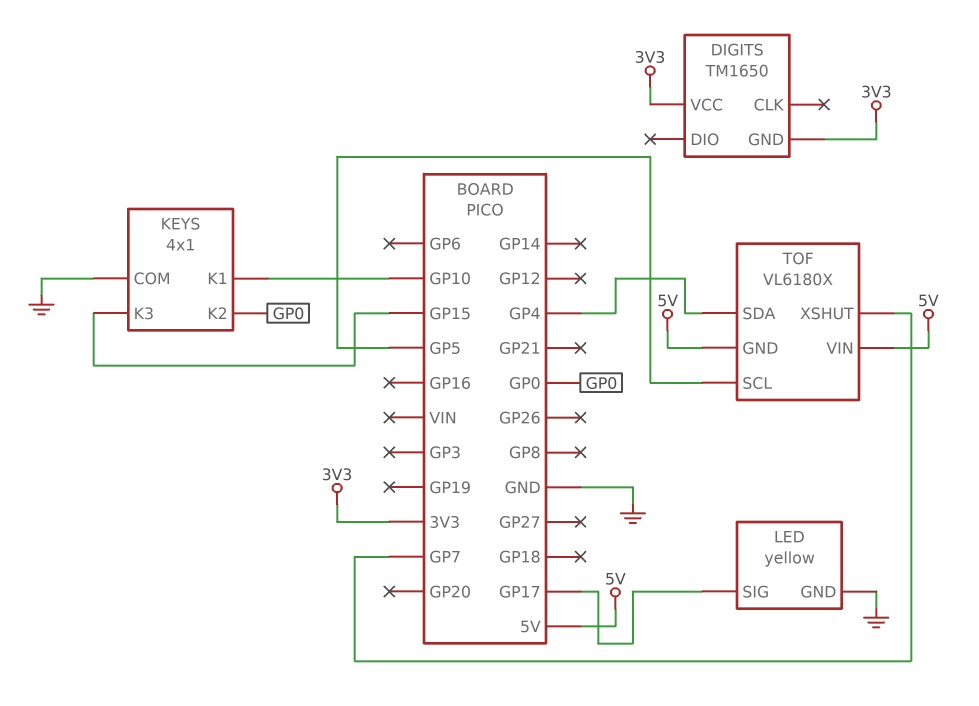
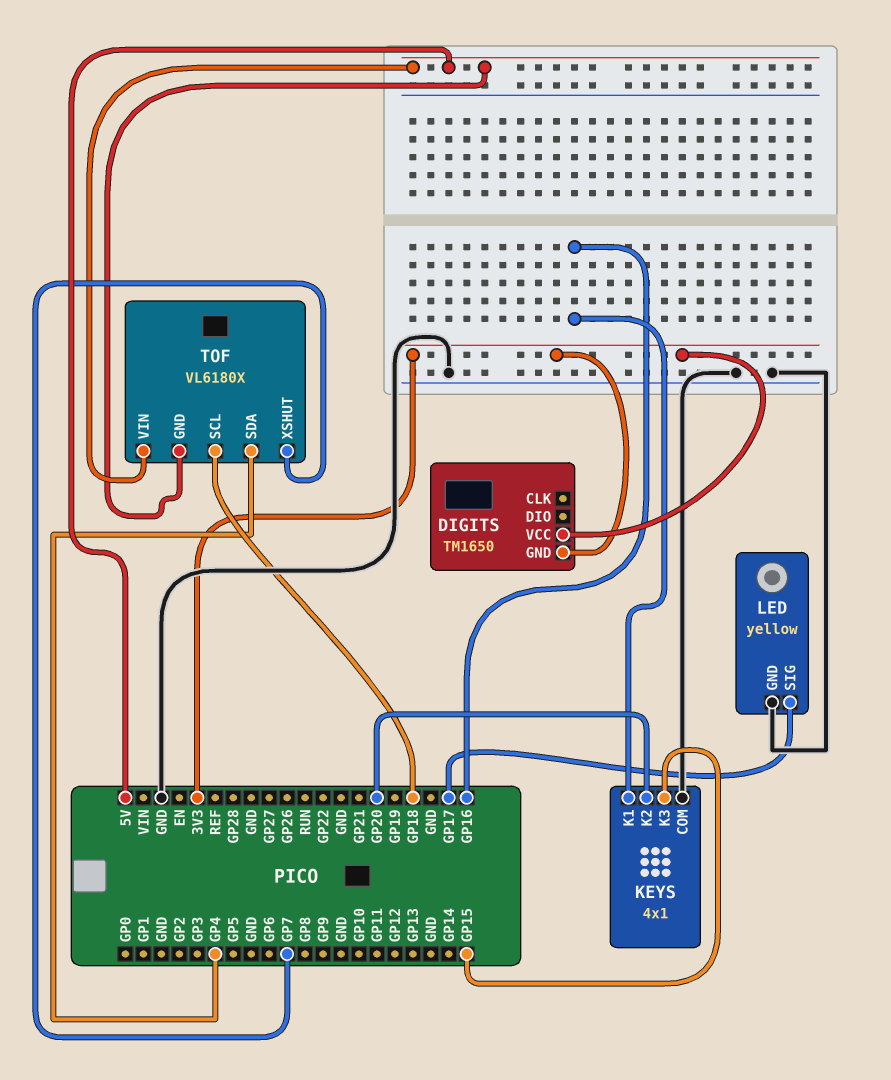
KEYS pin K1: GP10 -> GP16
KEYS pin K2: GP0 -> GP20
TOF pin SCL: GP5 -> GP18

